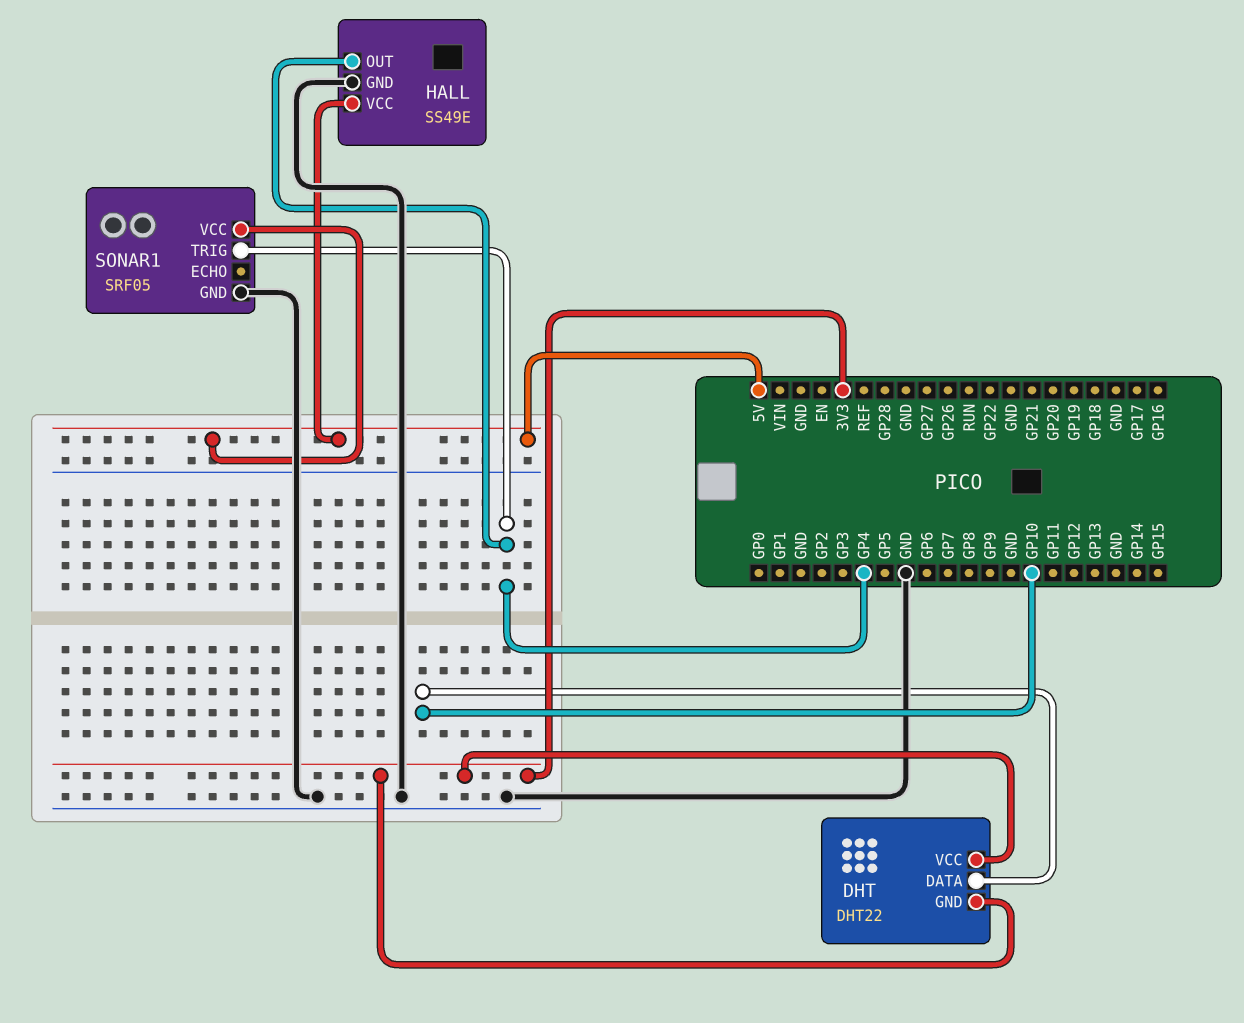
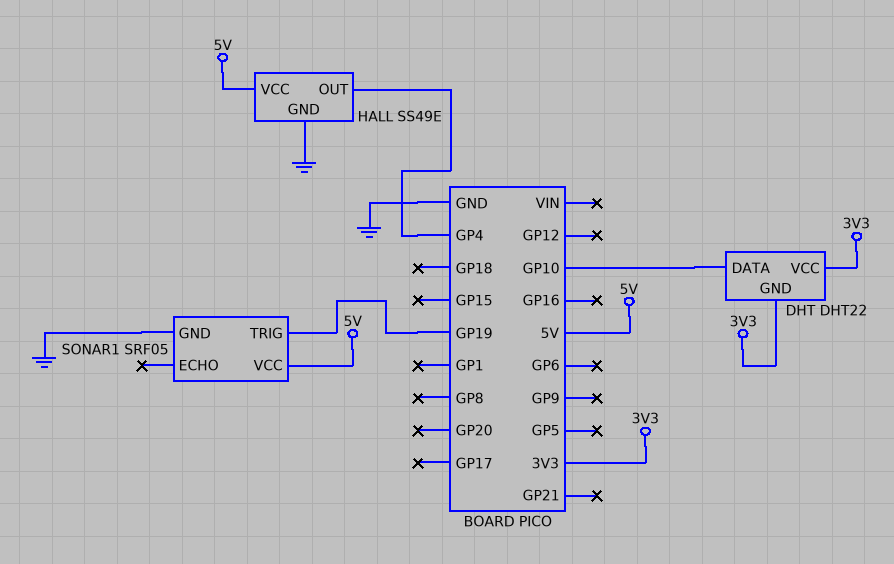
SONAR1 pin TRIG: GP4 -> GP19

